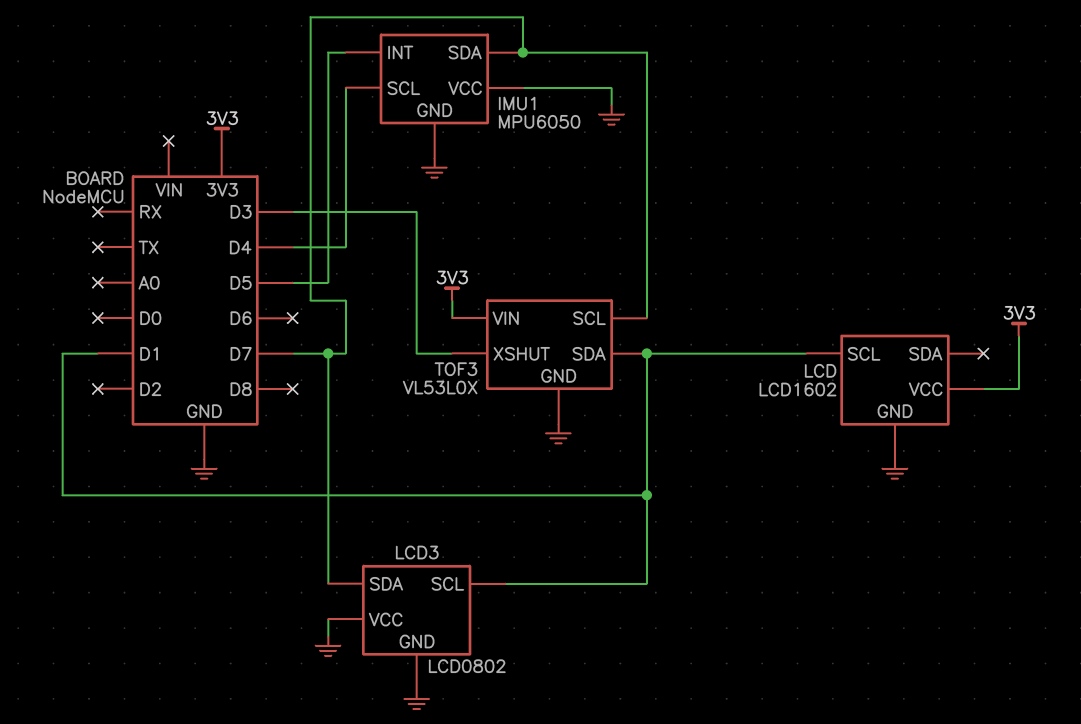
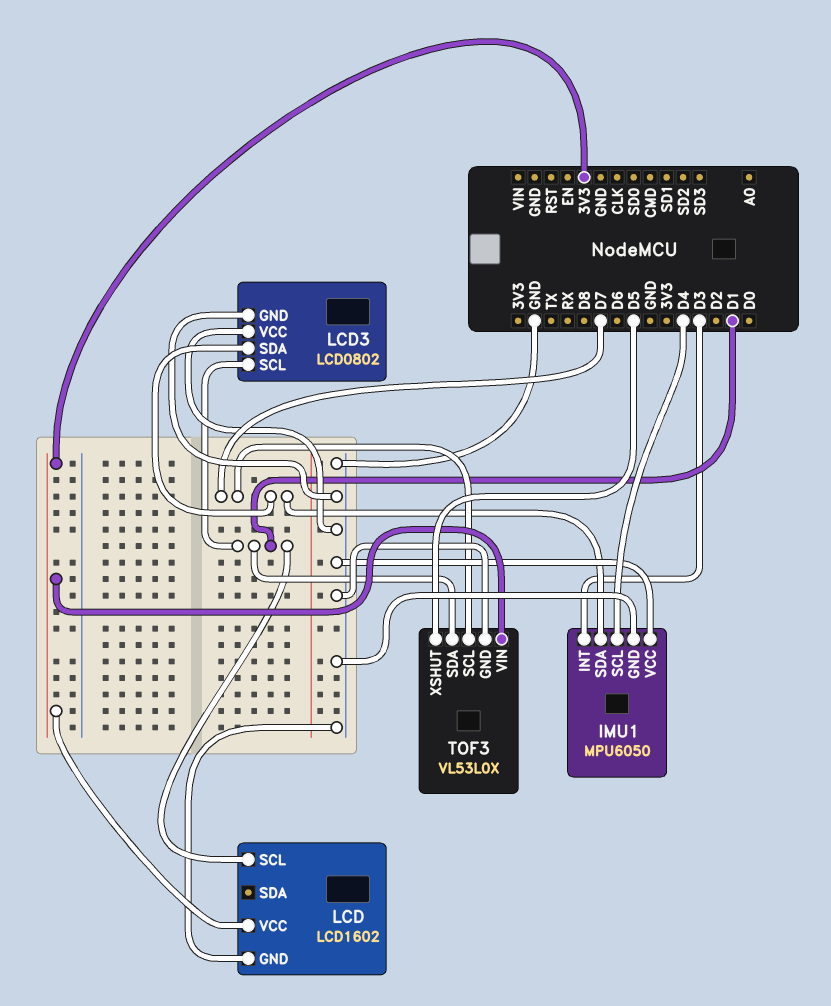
IMU1 pin INT: D5 -> D3
TOF3 pin XSHUT: D3 -> D5

